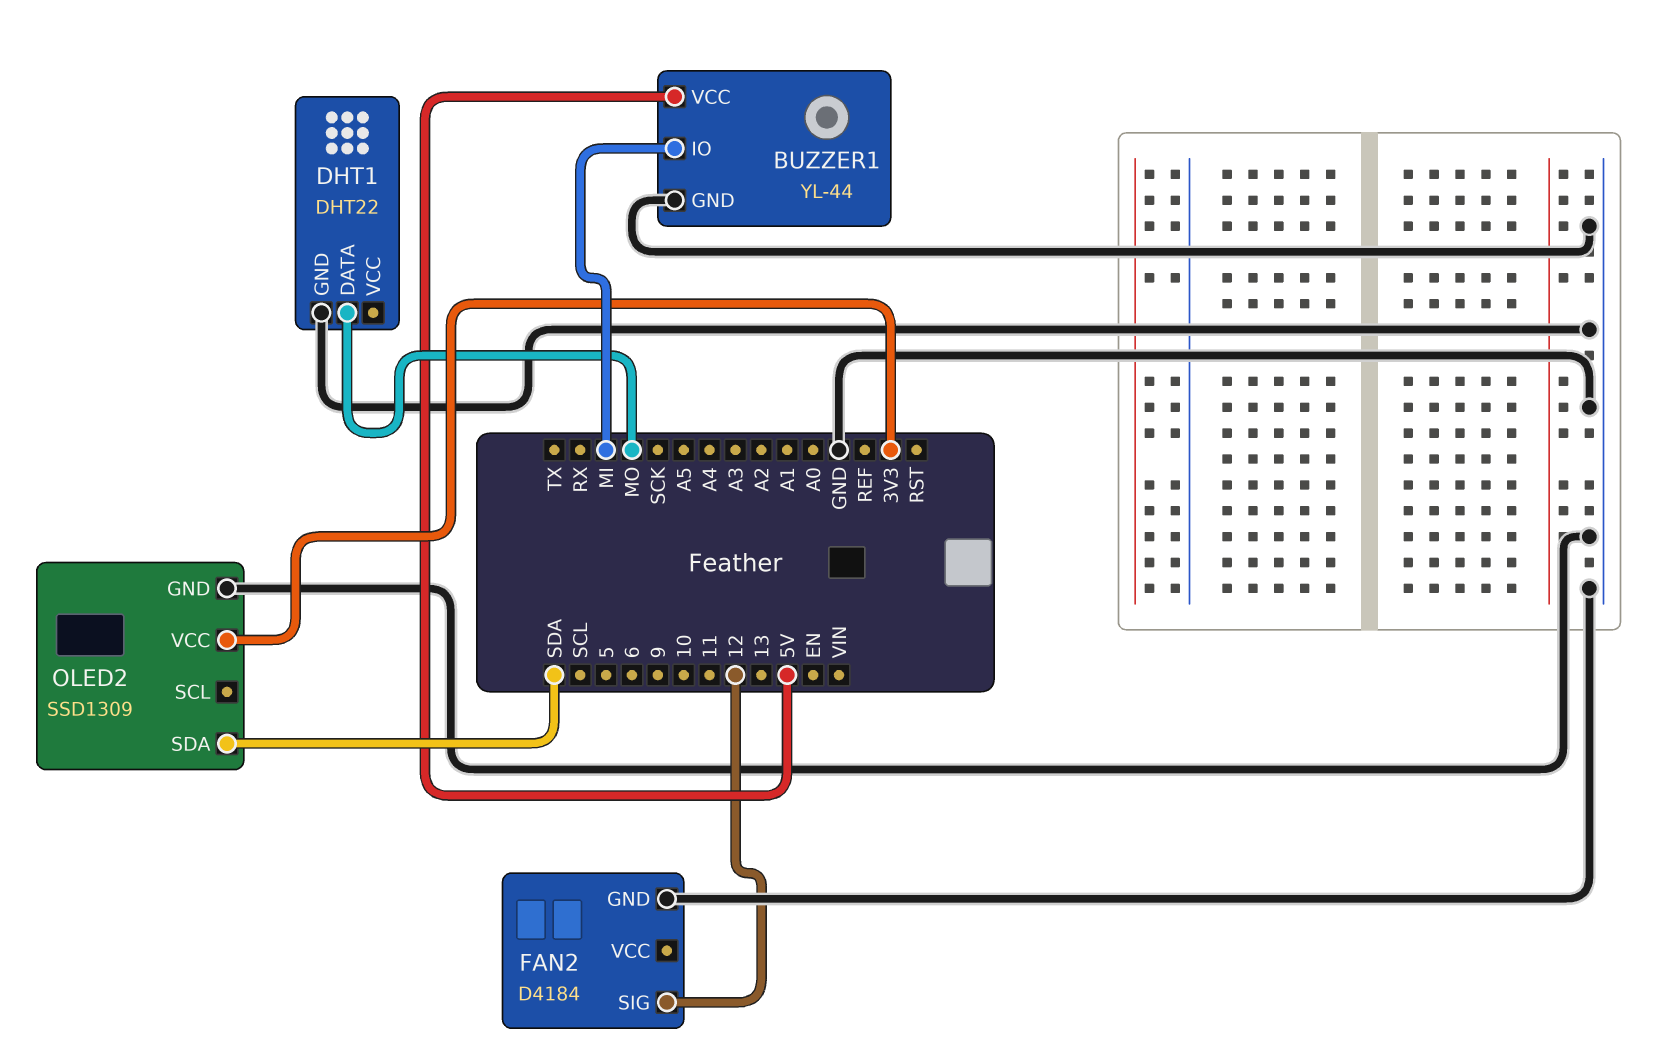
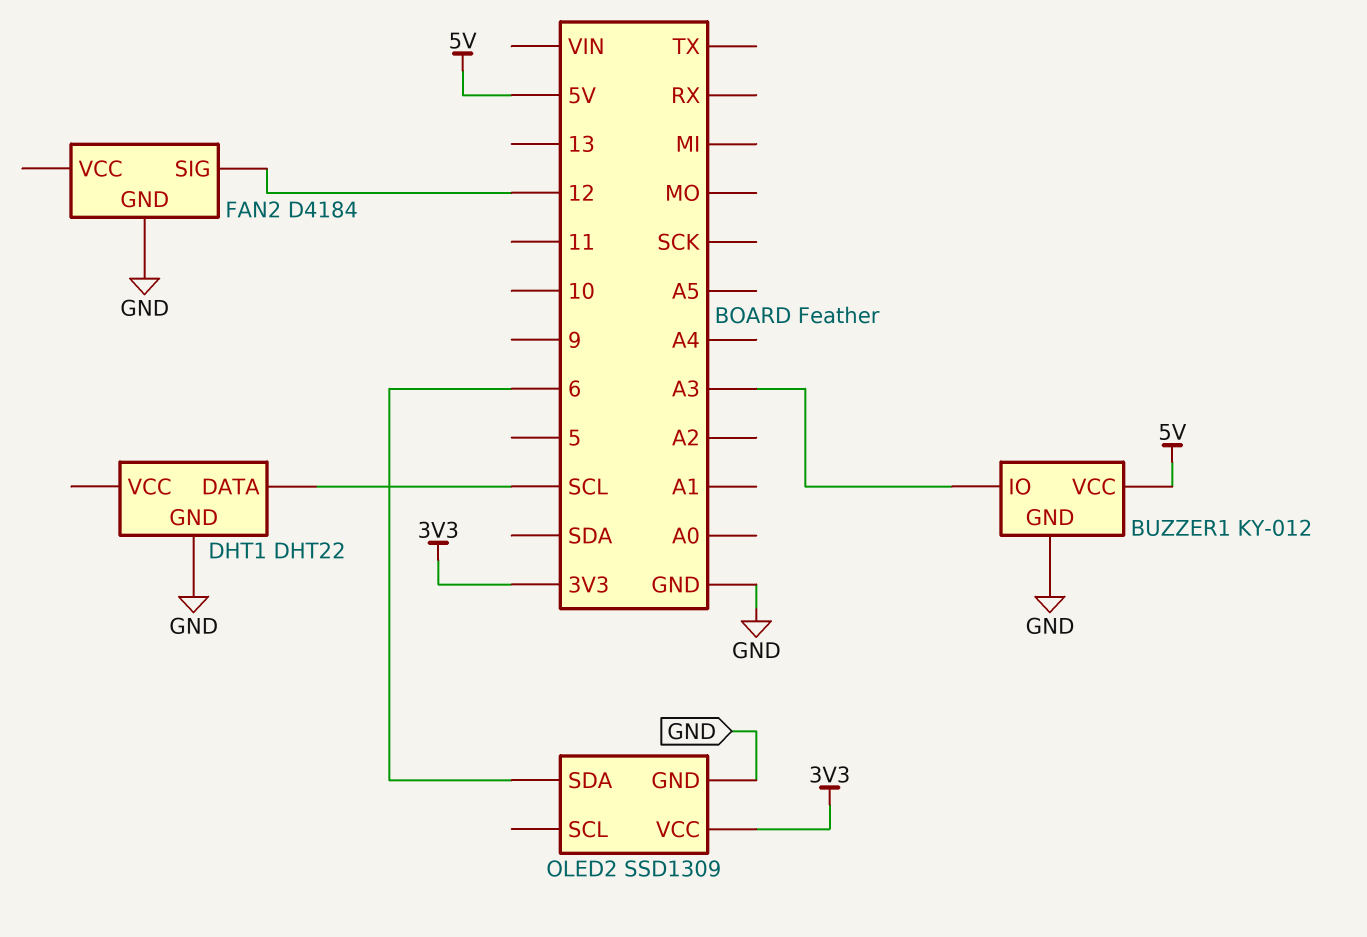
BUZZER1: YL-44 -> KY-012
BUZZER1 pin IO: MI -> A3
DHT1 pin DATA: MO -> SCL
OLED2 pin SDA: SDA -> 6

